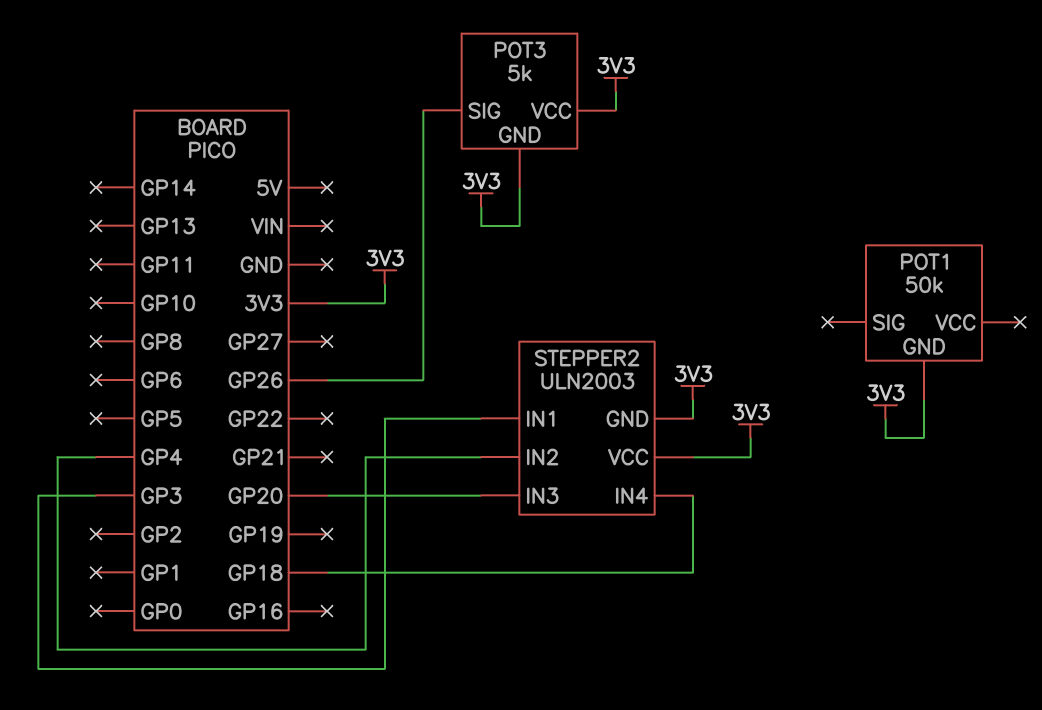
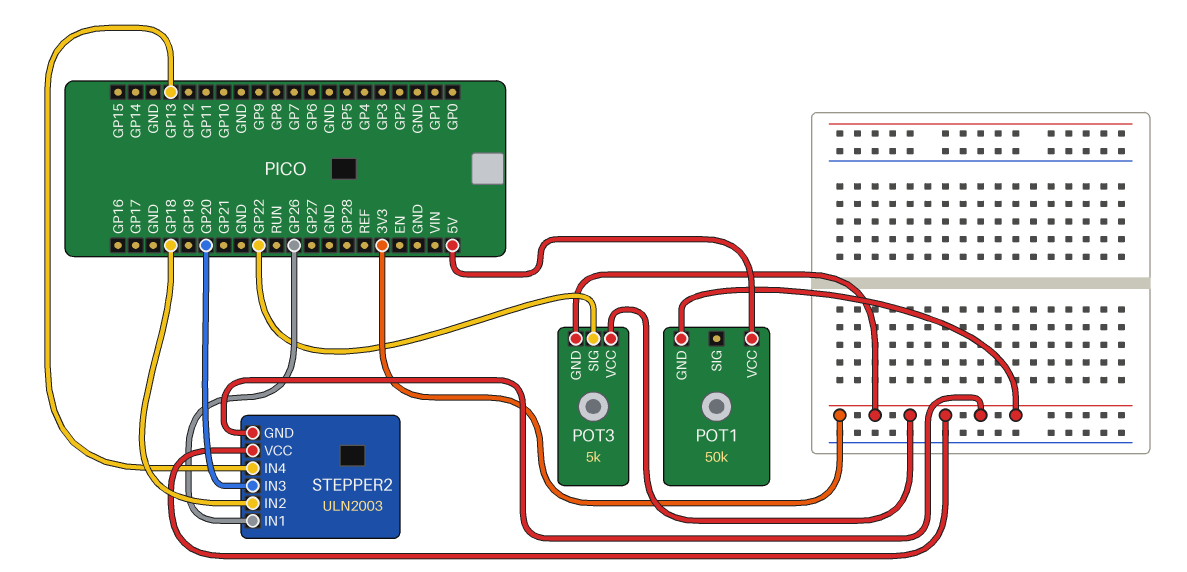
POT1 pin VCC: none -> 5V
POT3 pin SIG: GP26 -> GP22
STEPPER2 pin IN1: GP3 -> GP26
STEPPER2 pin IN2: GP4 -> GP18
STEPPER2 pin IN4: GP18 -> GP13

